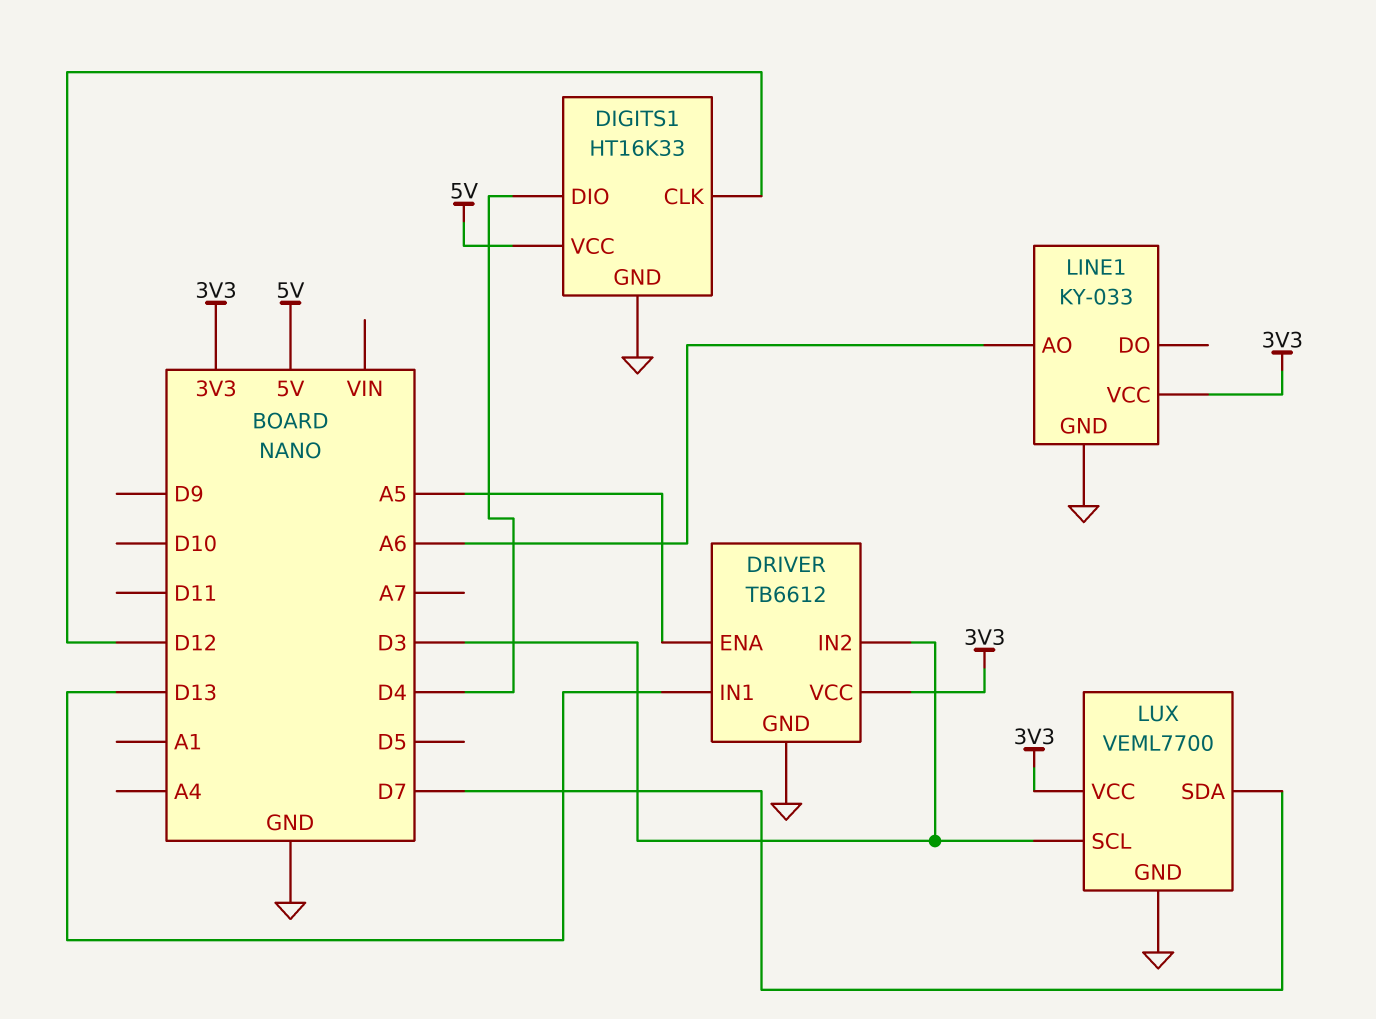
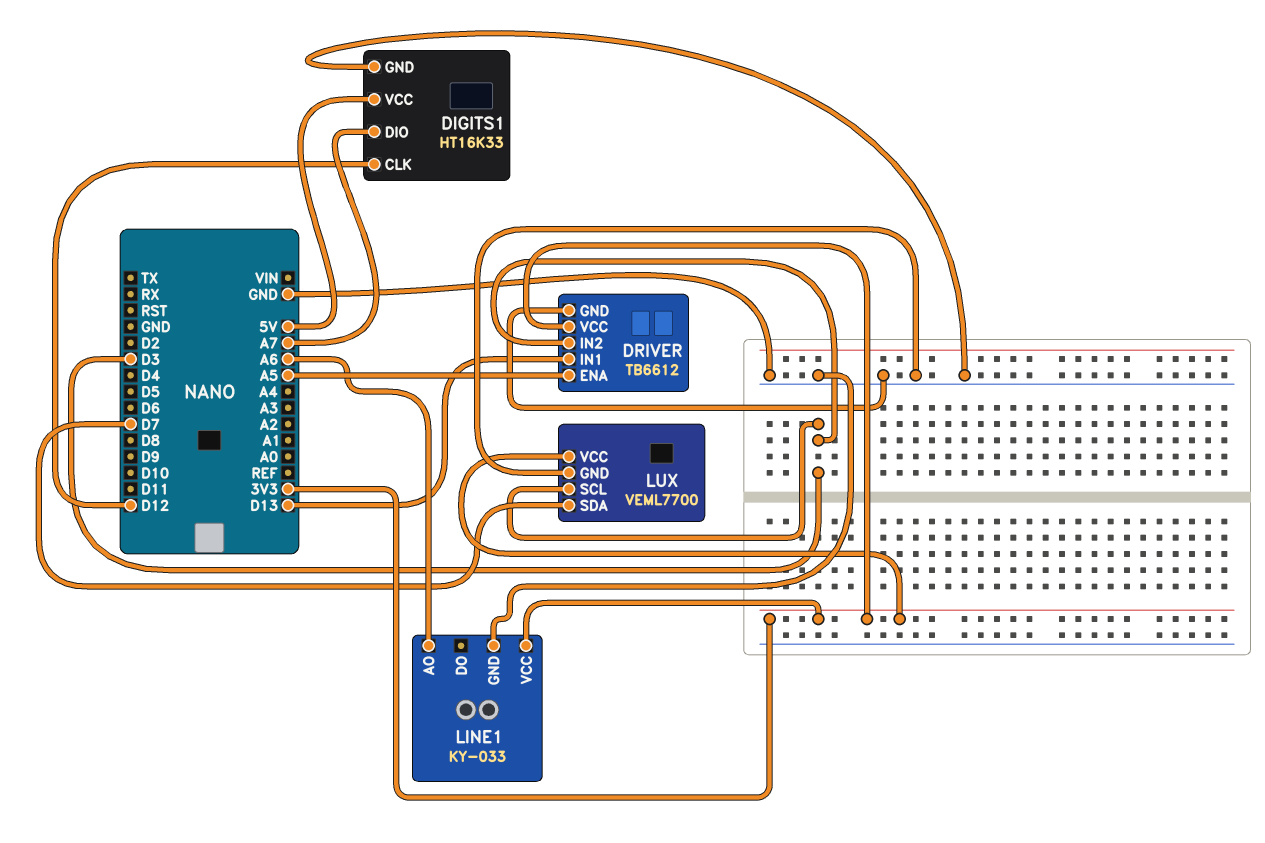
DIGITS1 pin DIO: D4 -> A7

